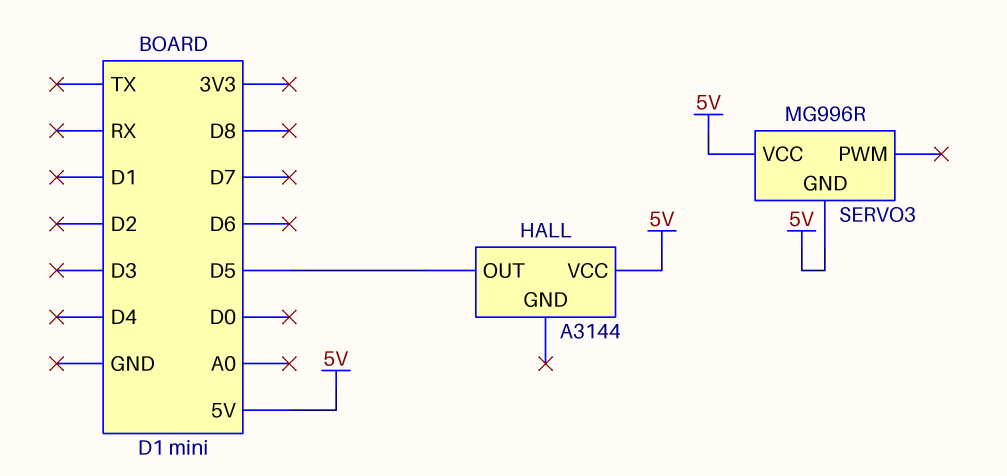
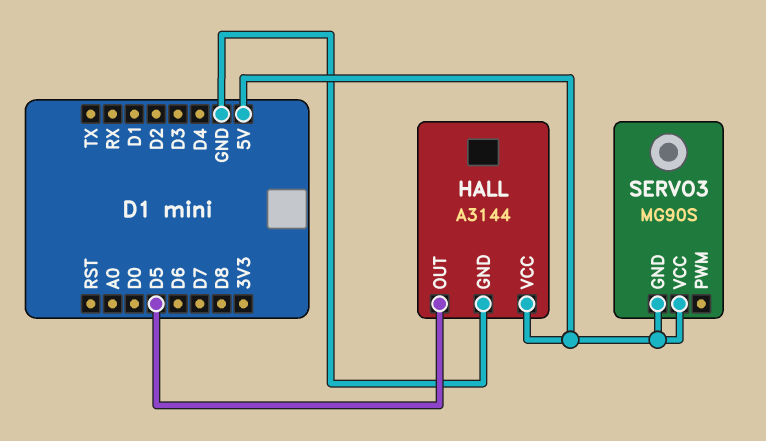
HALL pin GND: none -> GND
SERVO3: MG996R -> MG90S

